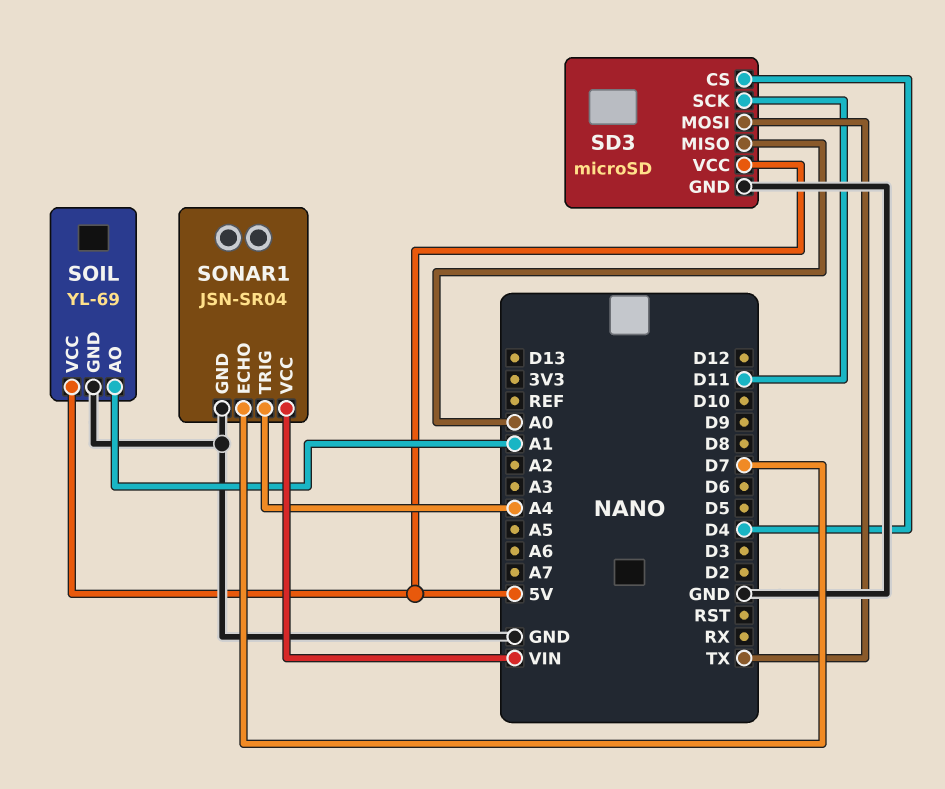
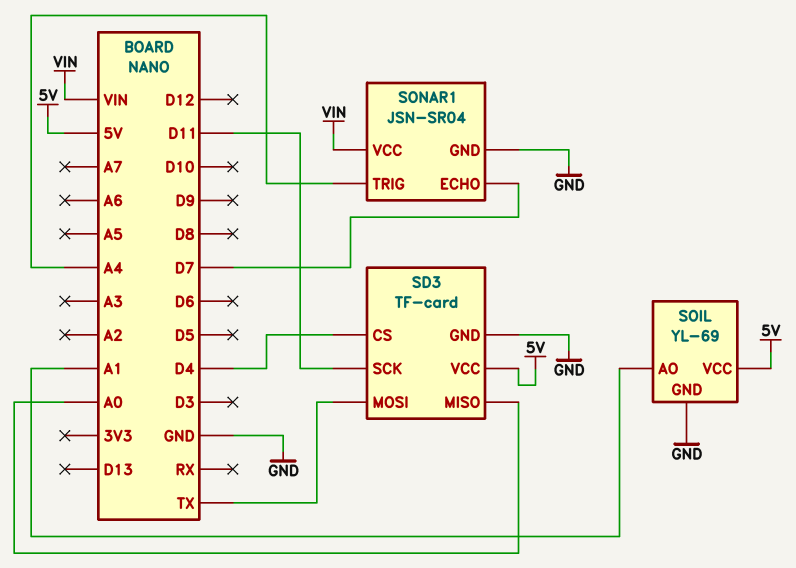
SD3: microSD -> TF-card

